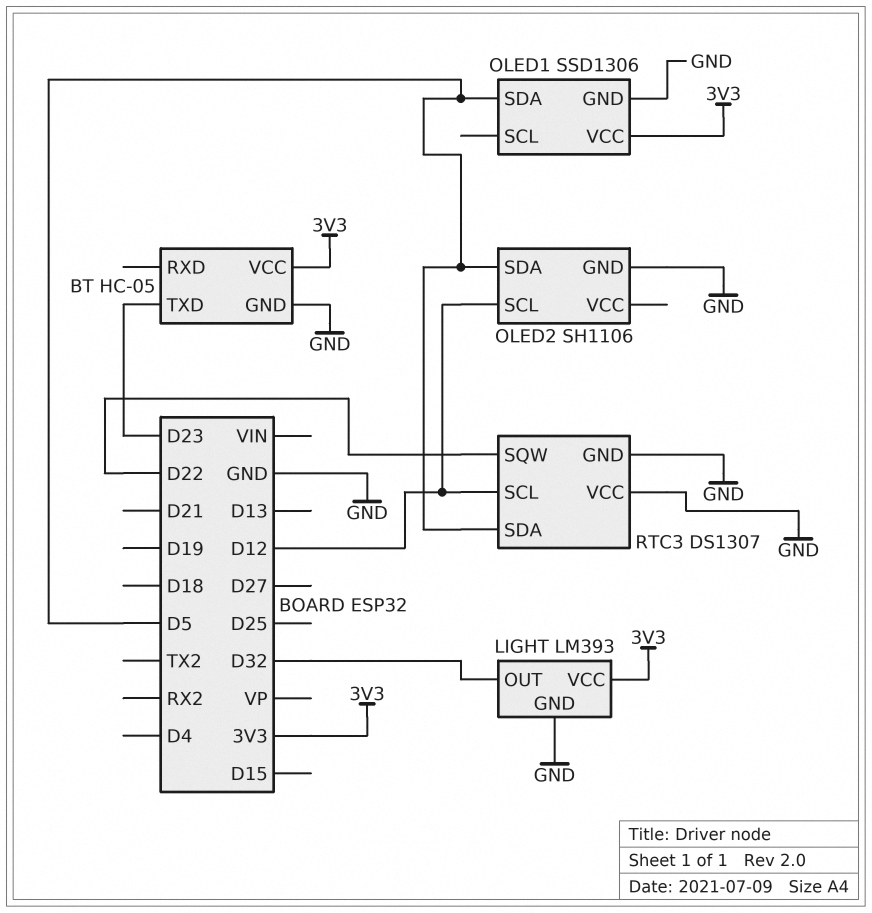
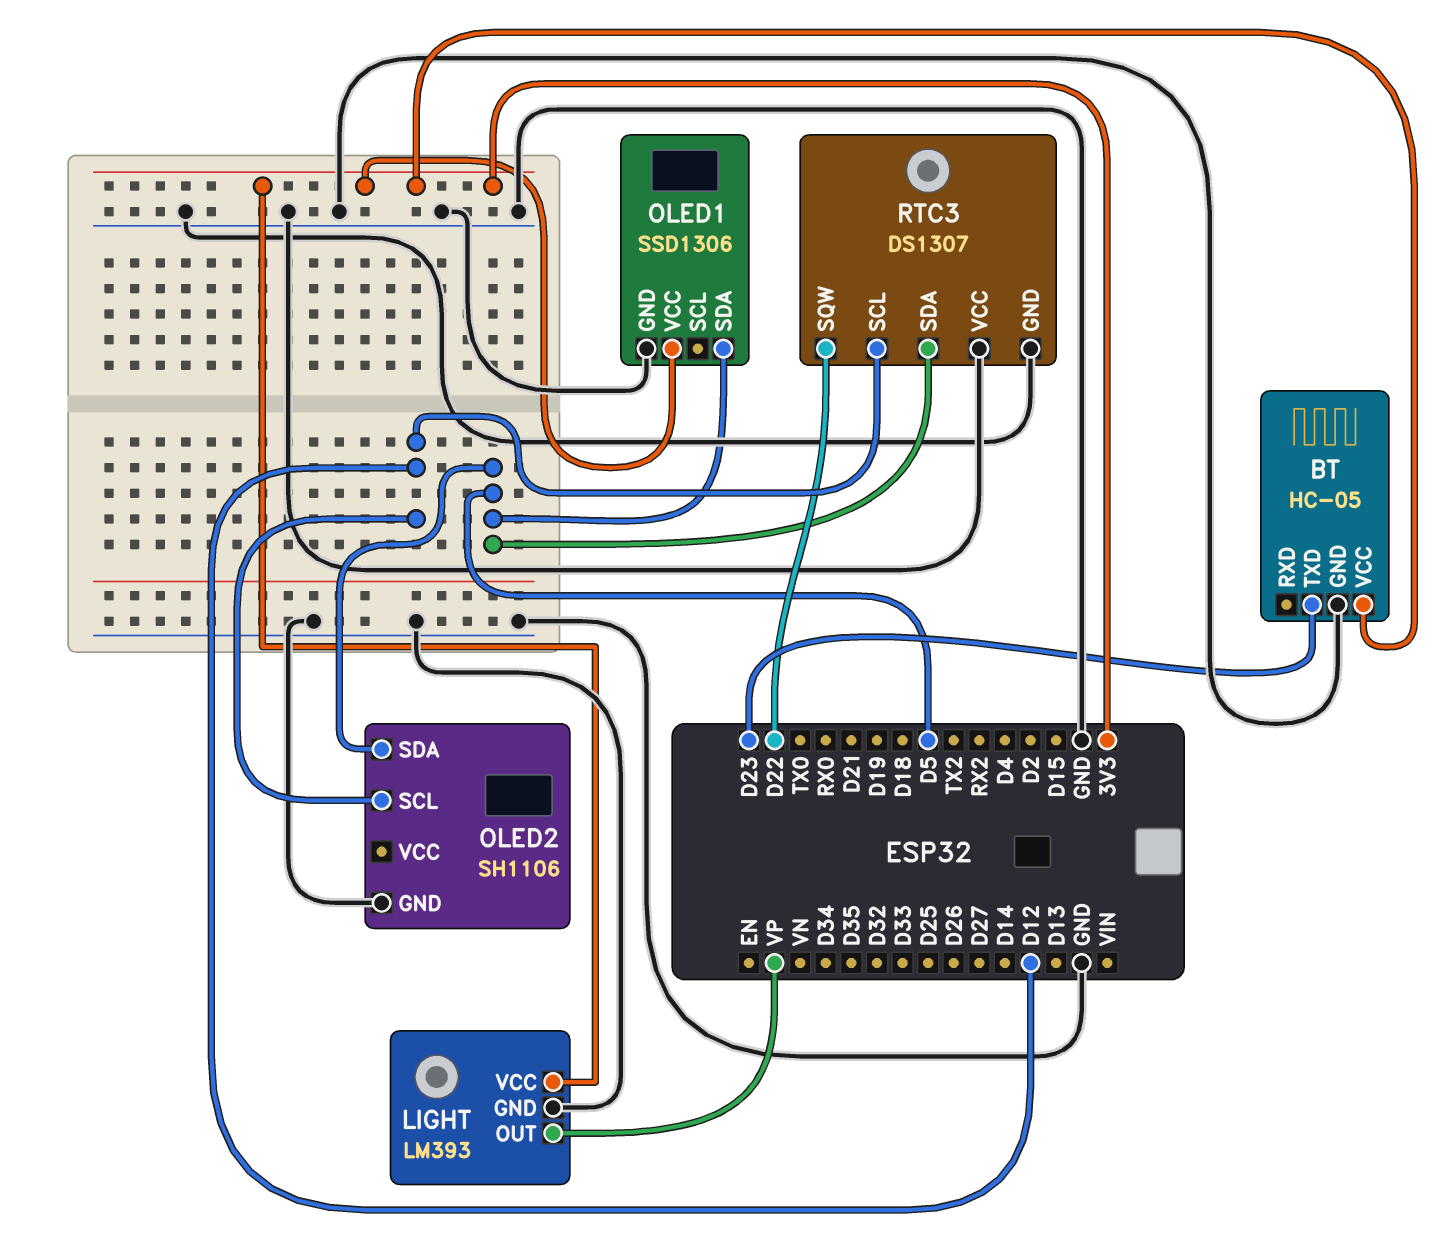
LIGHT pin OUT: D32 -> VP

